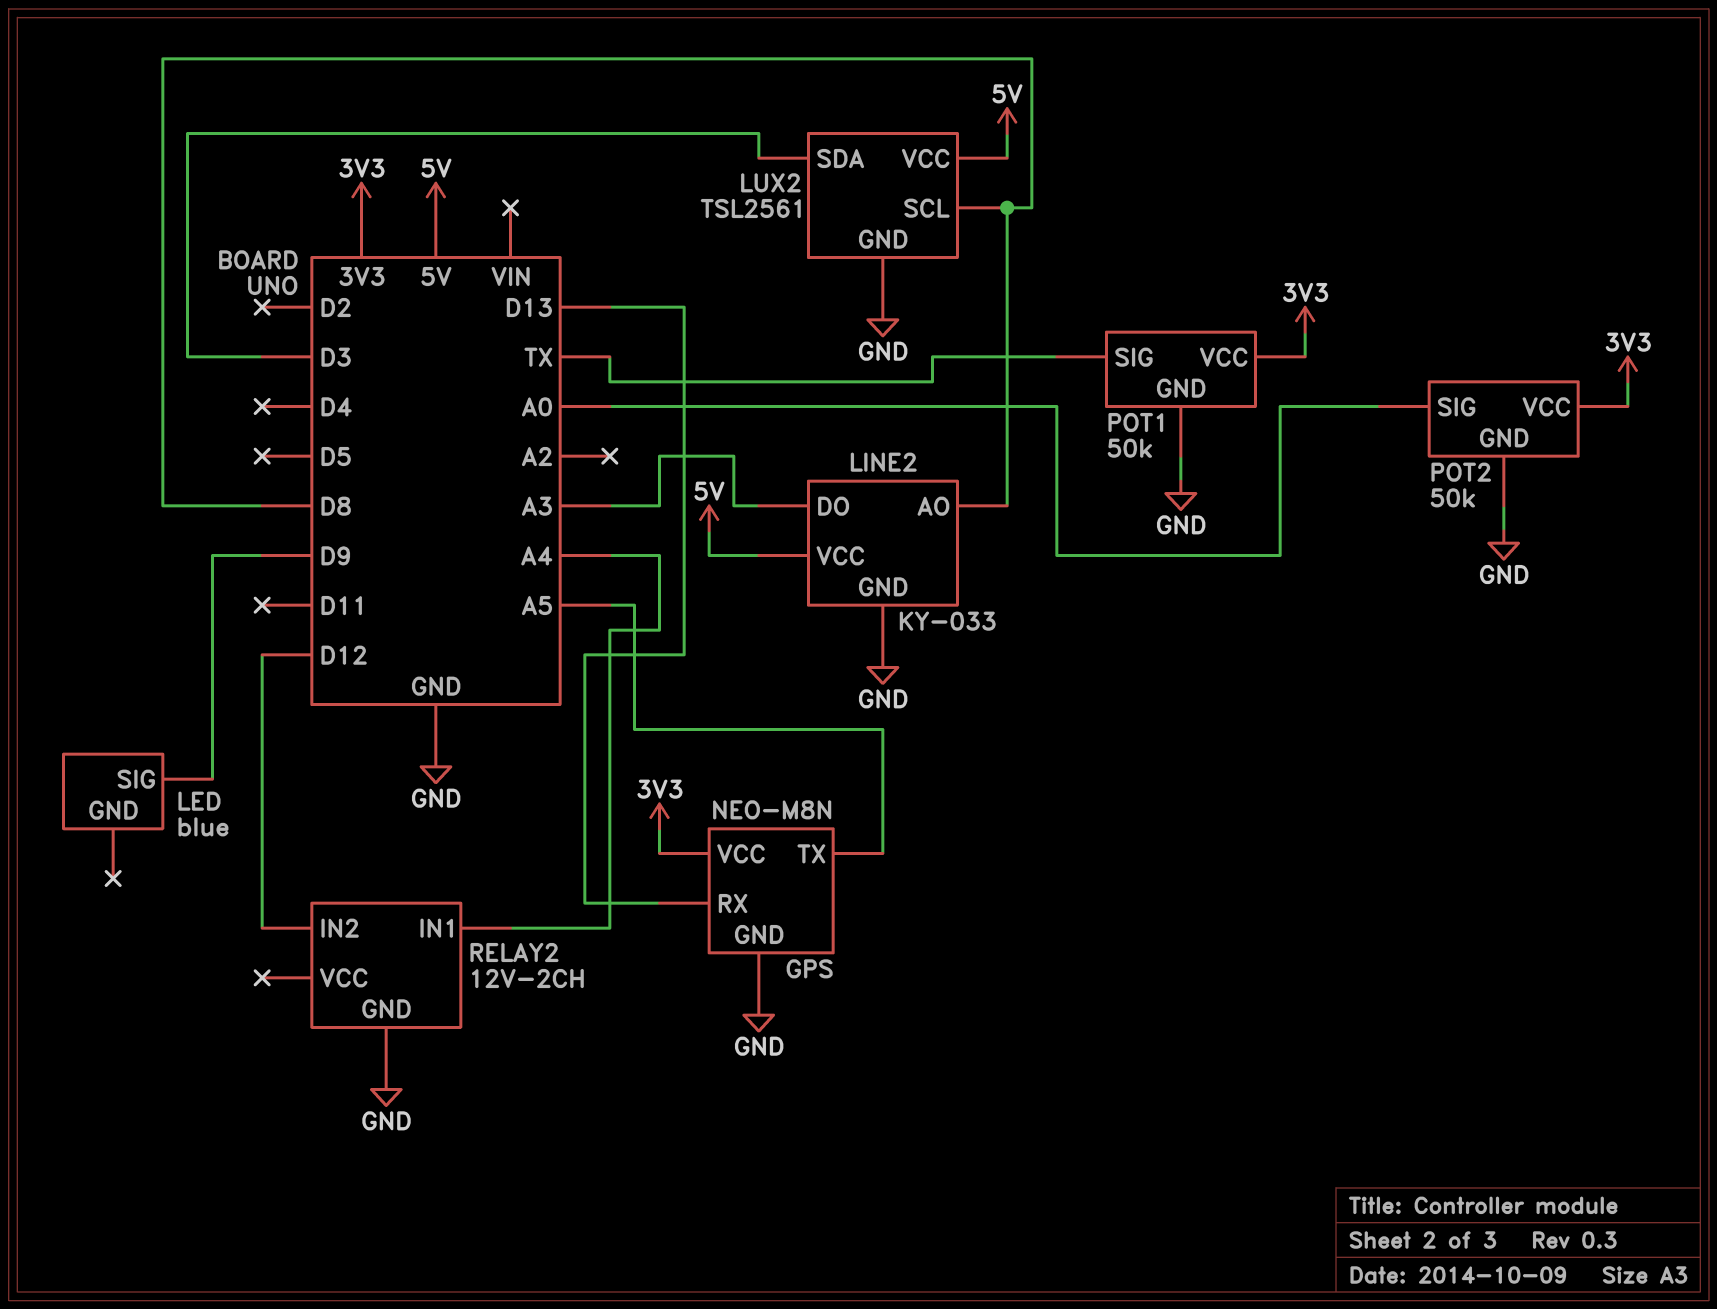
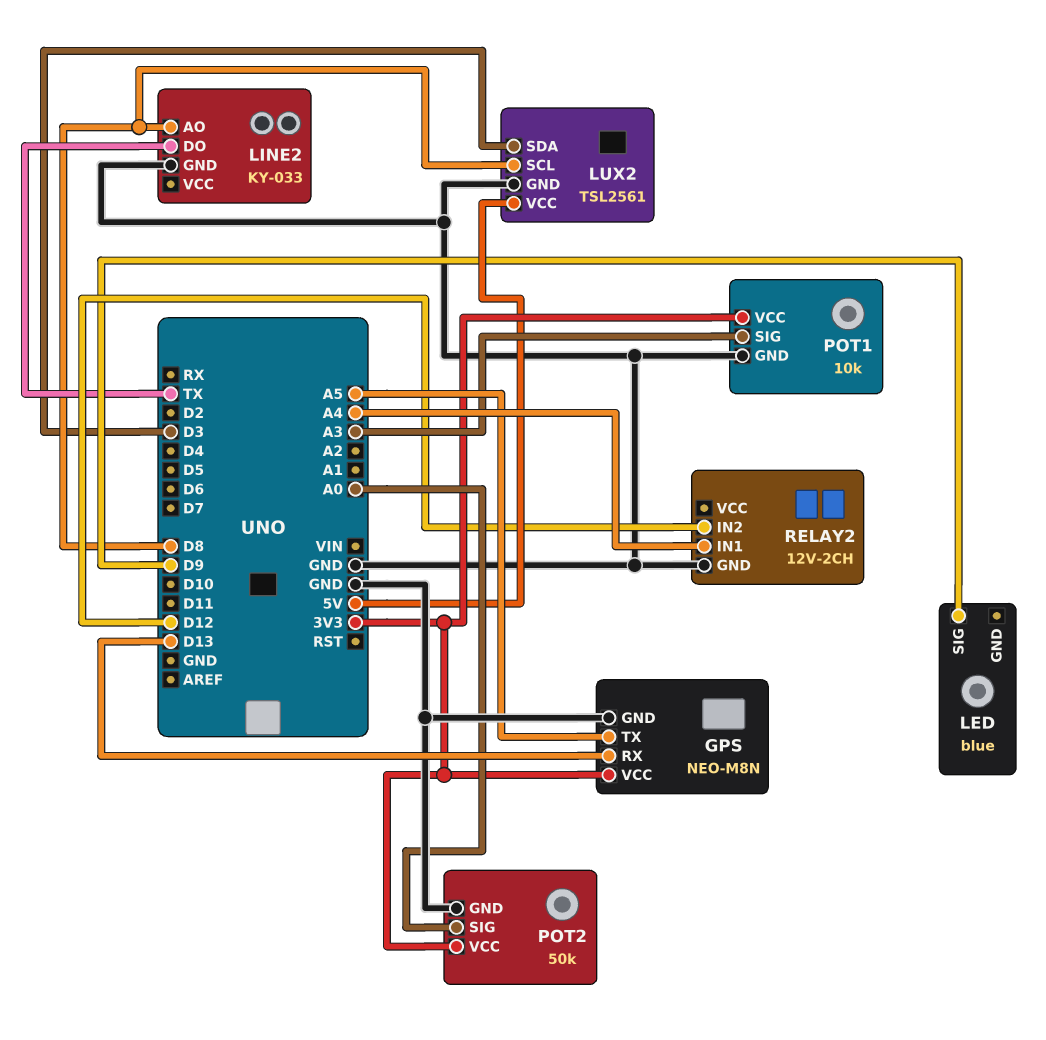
LINE2 pin DO: A3 -> TX
LINE2 pin VCC: 5V -> none
POT1: 50k -> 10k
POT1 pin SIG: TX -> A3

